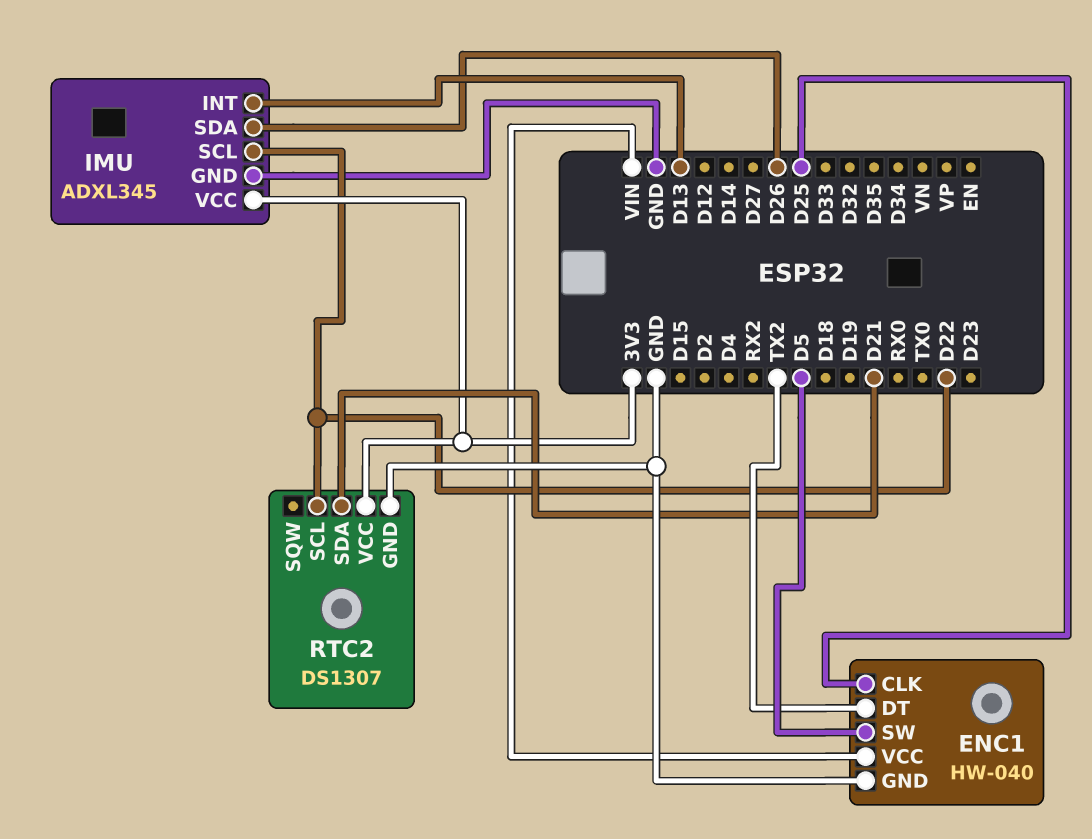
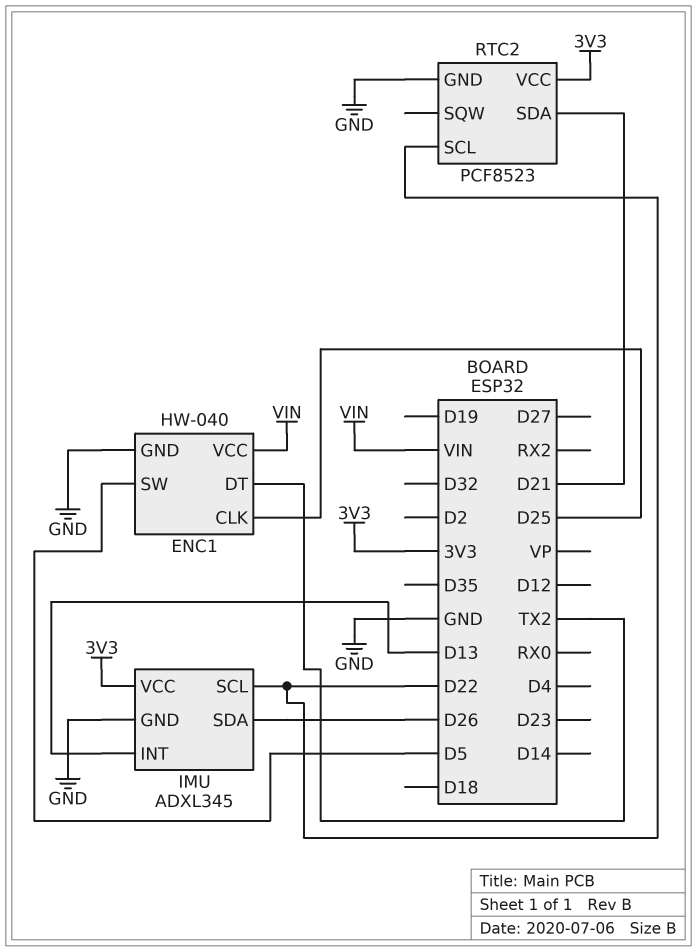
RTC2: DS1307 -> PCF8523

